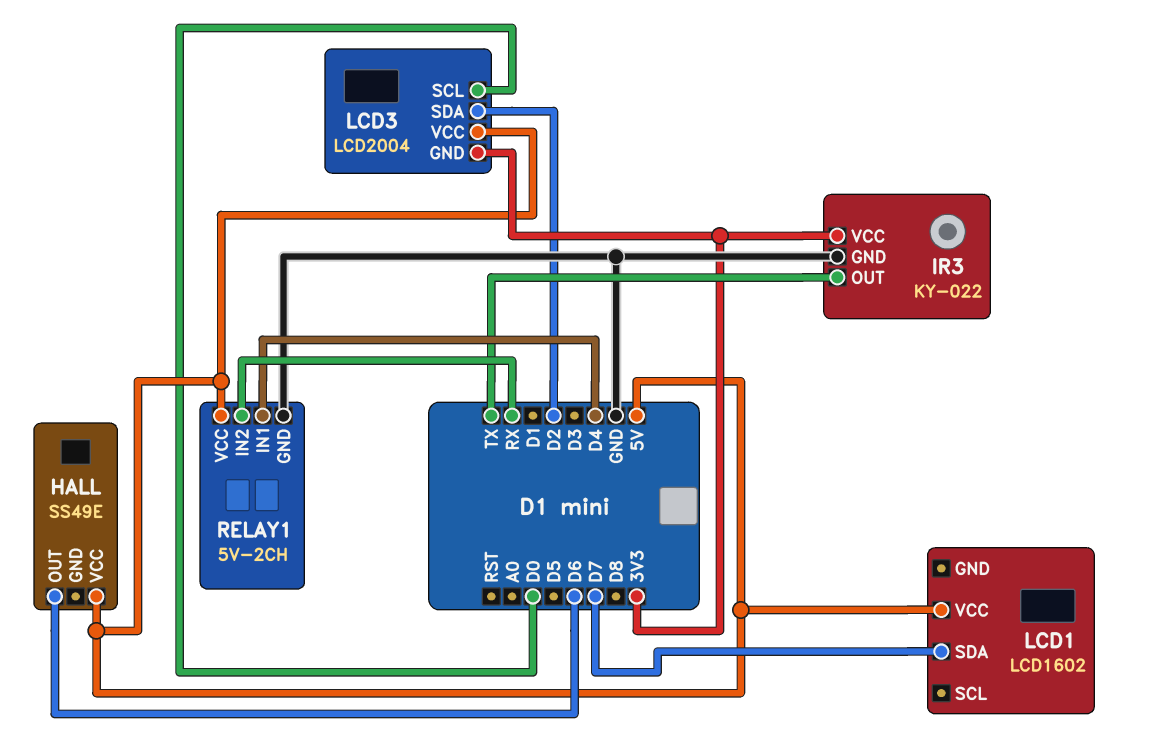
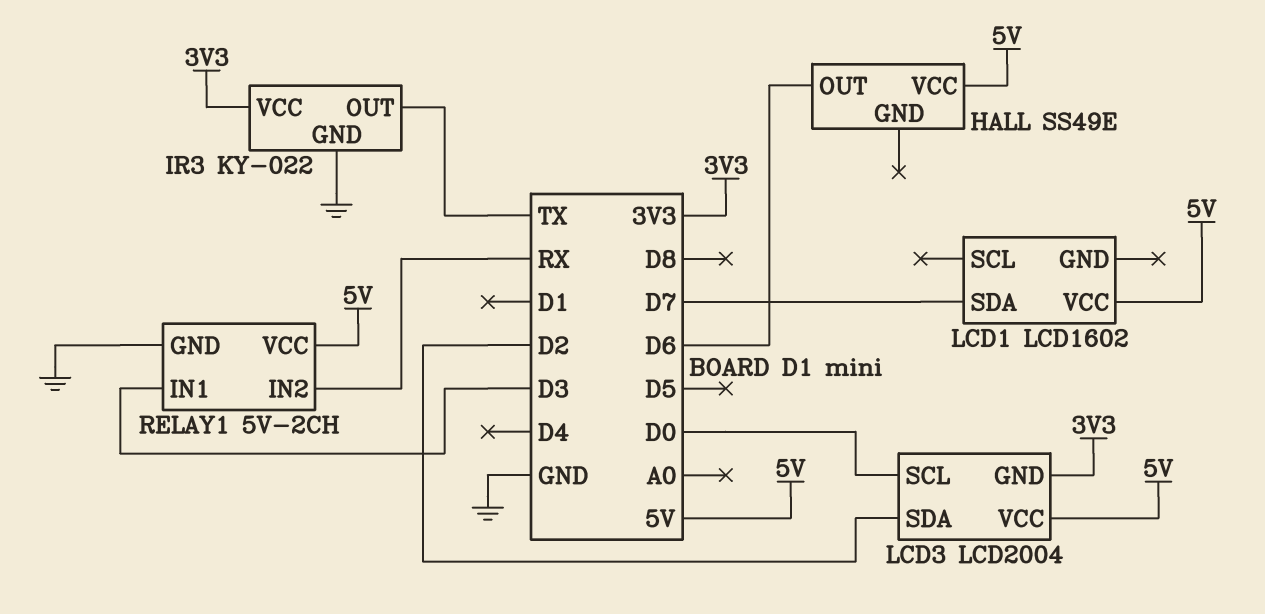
RELAY1 pin IN1: D4 -> D3

